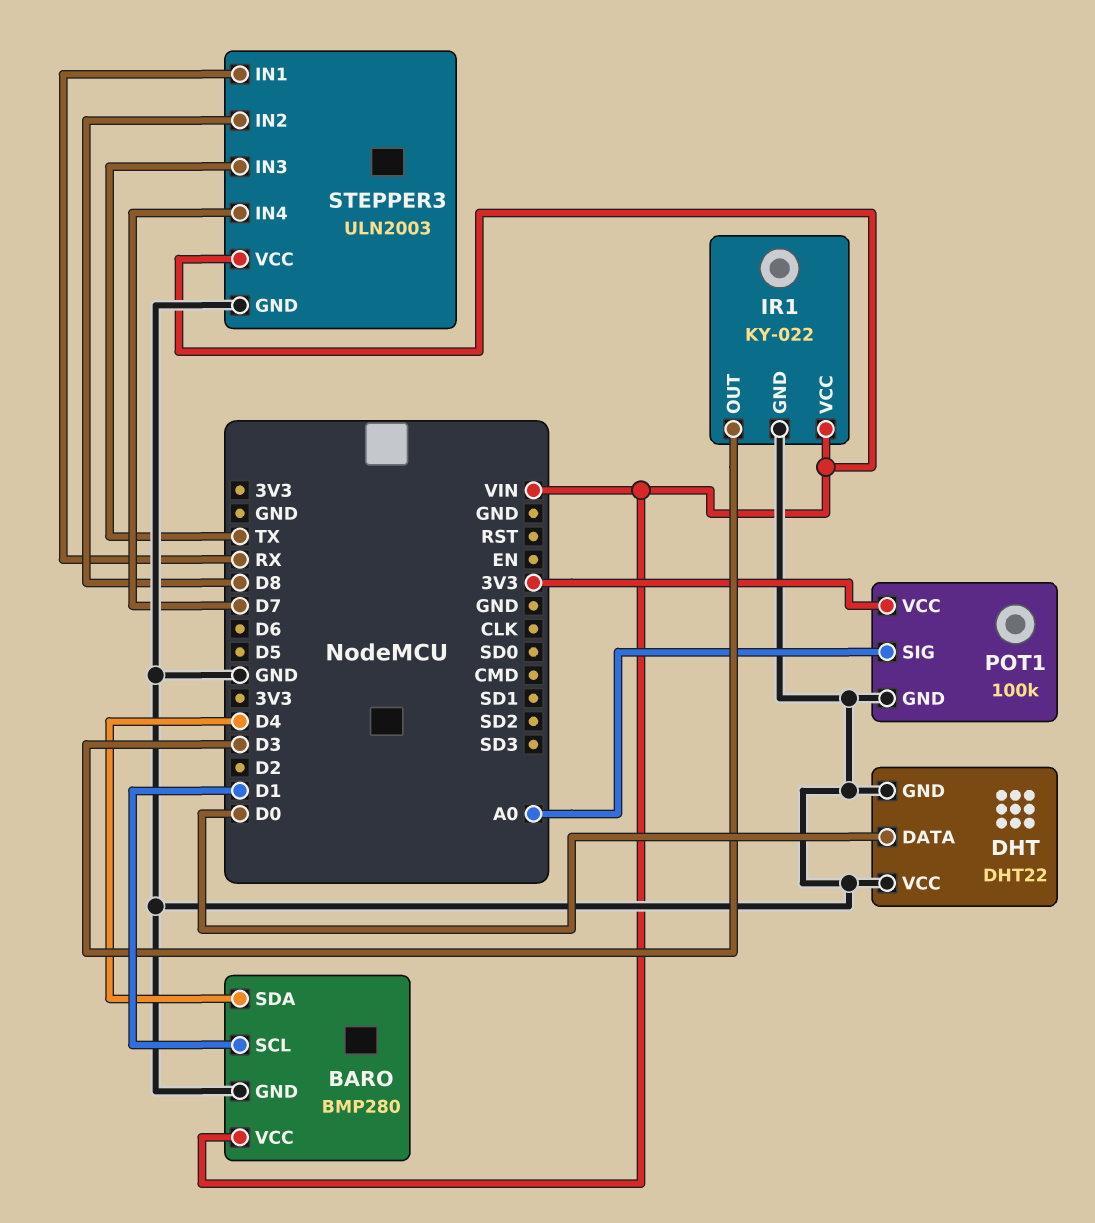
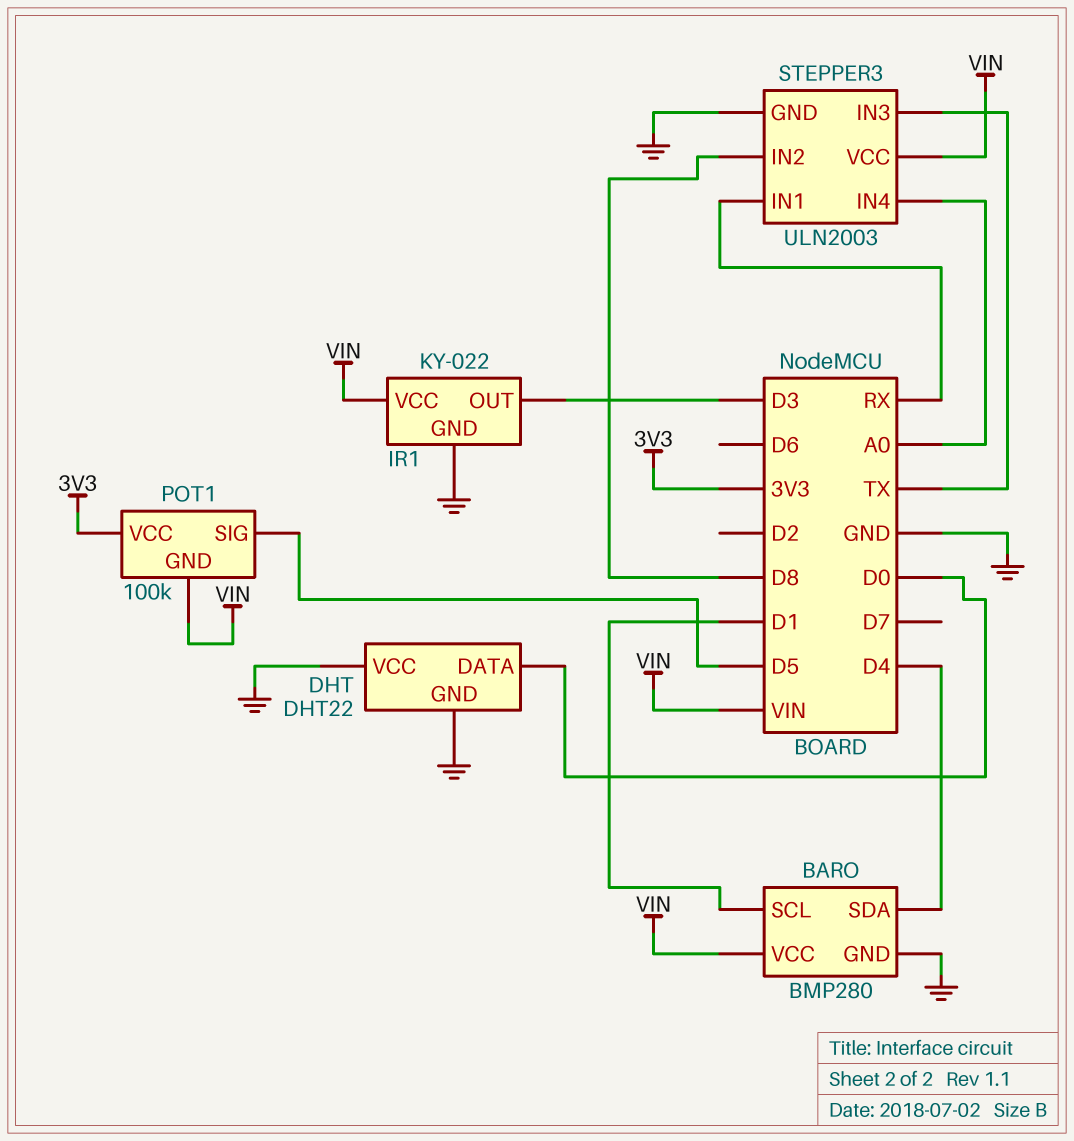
POT1 pin GND: GND -> VIN
POT1 pin SIG: A0 -> D5
STEPPER3 pin IN4: D7 -> A0

